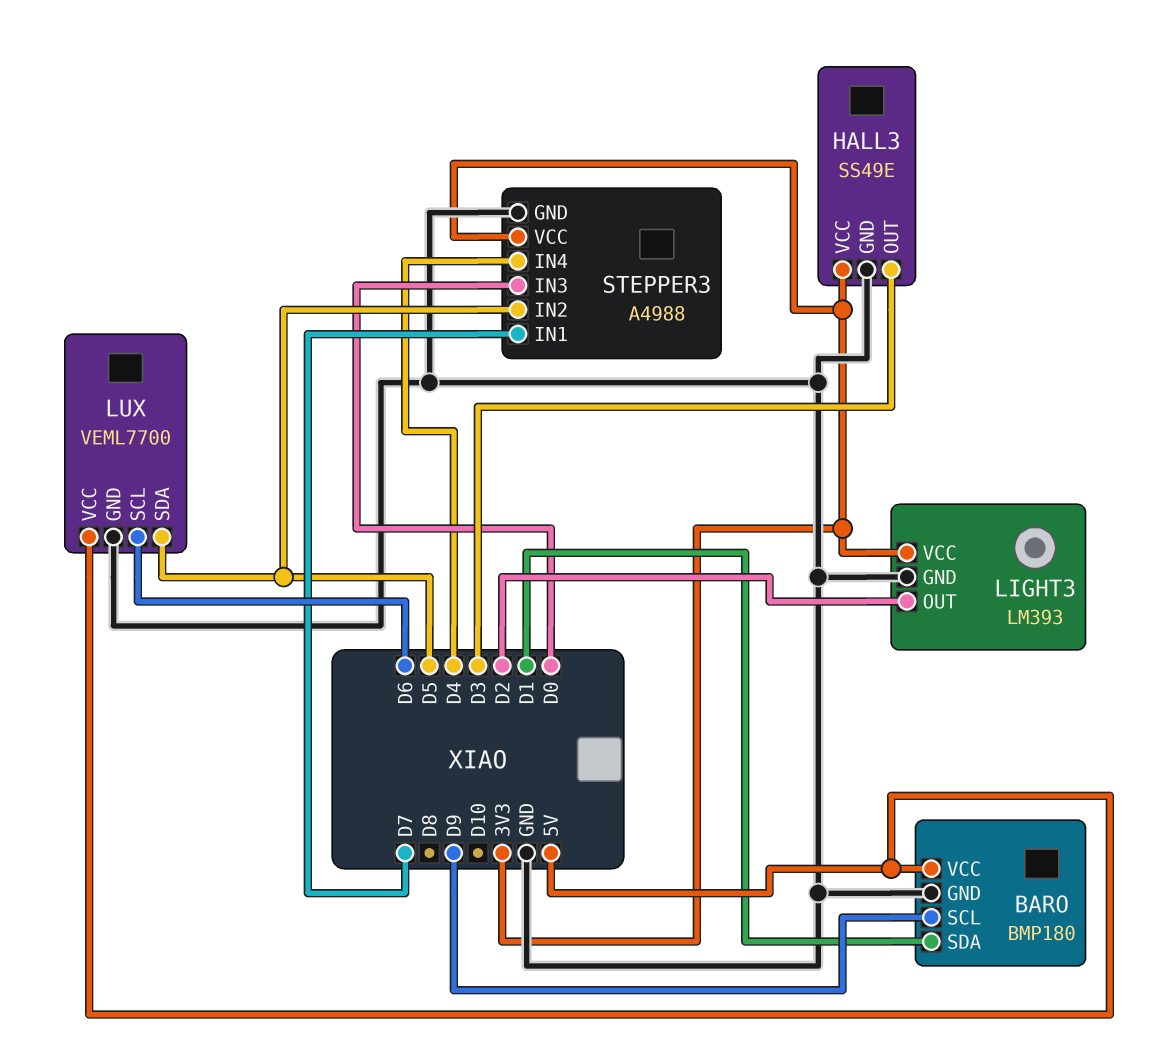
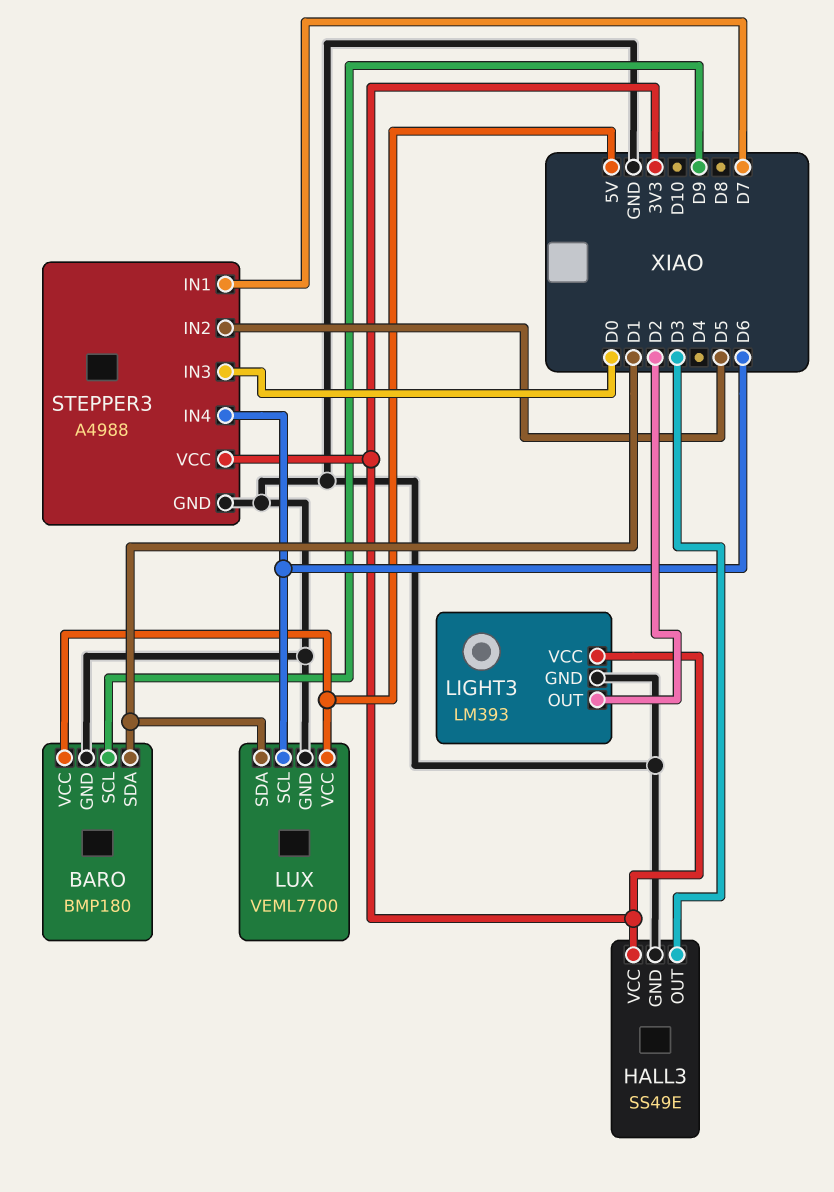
LUX pin SDA: D5 -> D1
STEPPER3 pin IN4: D4 -> D6

